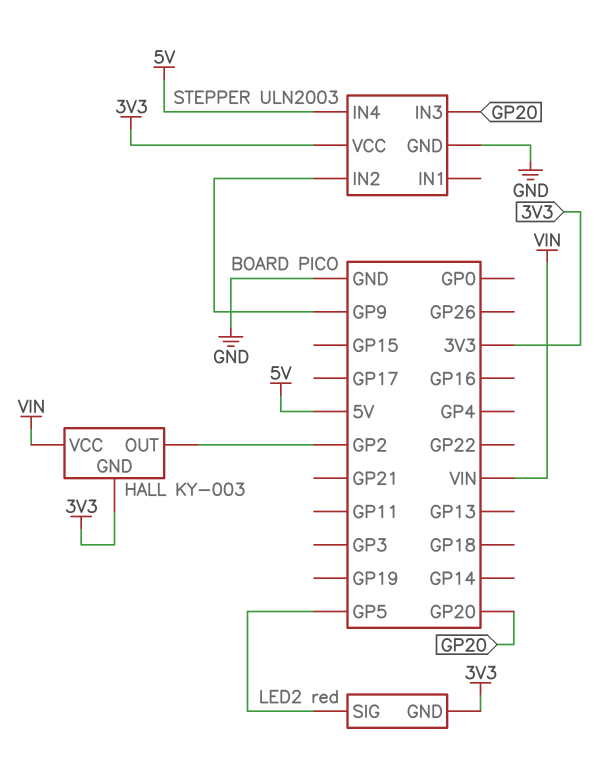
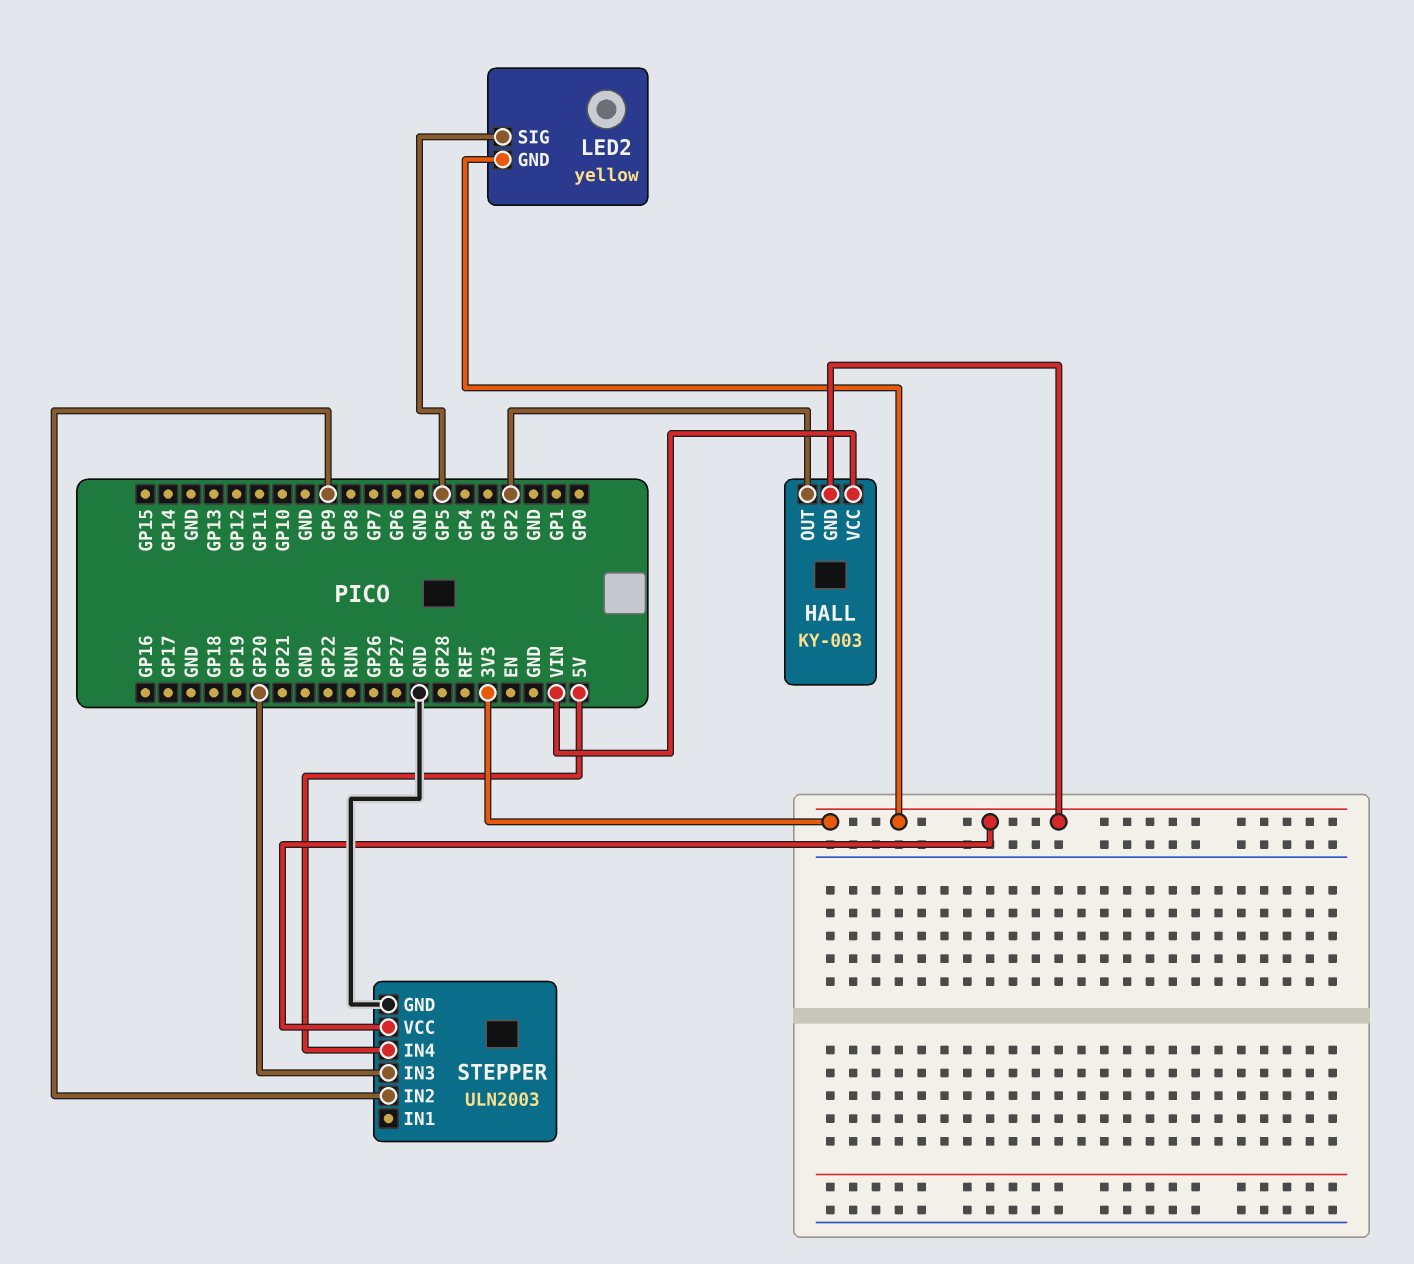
LED2: red -> yellow

